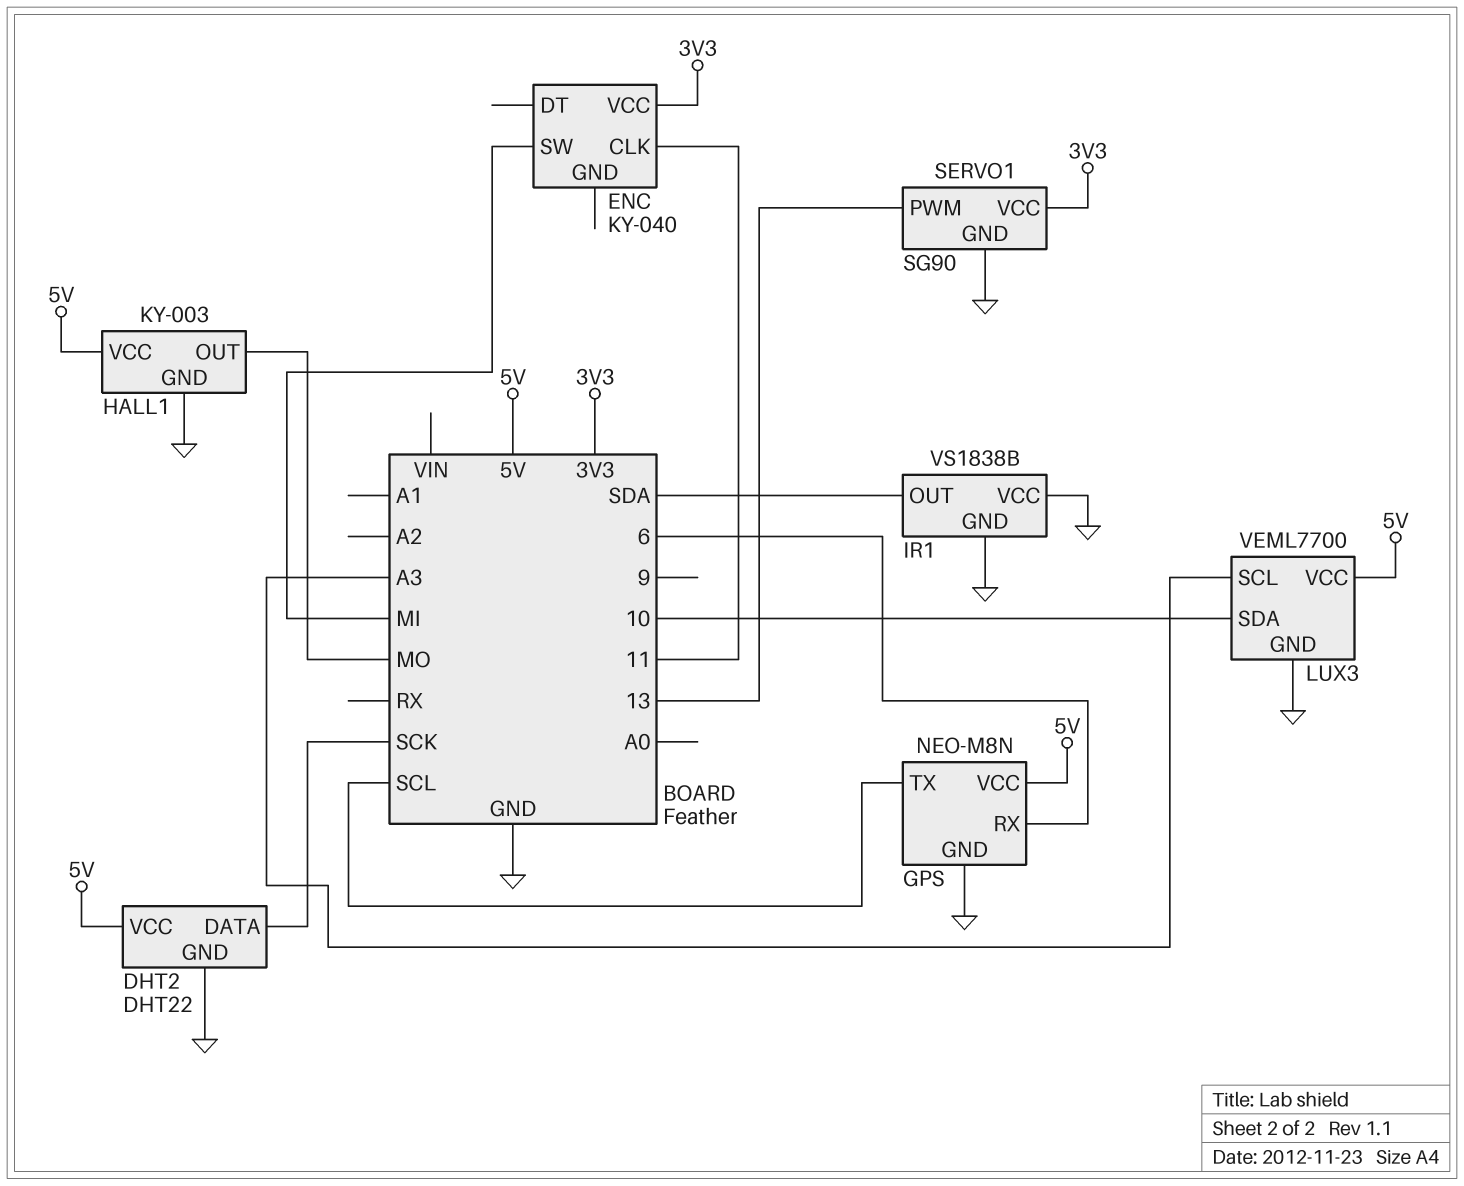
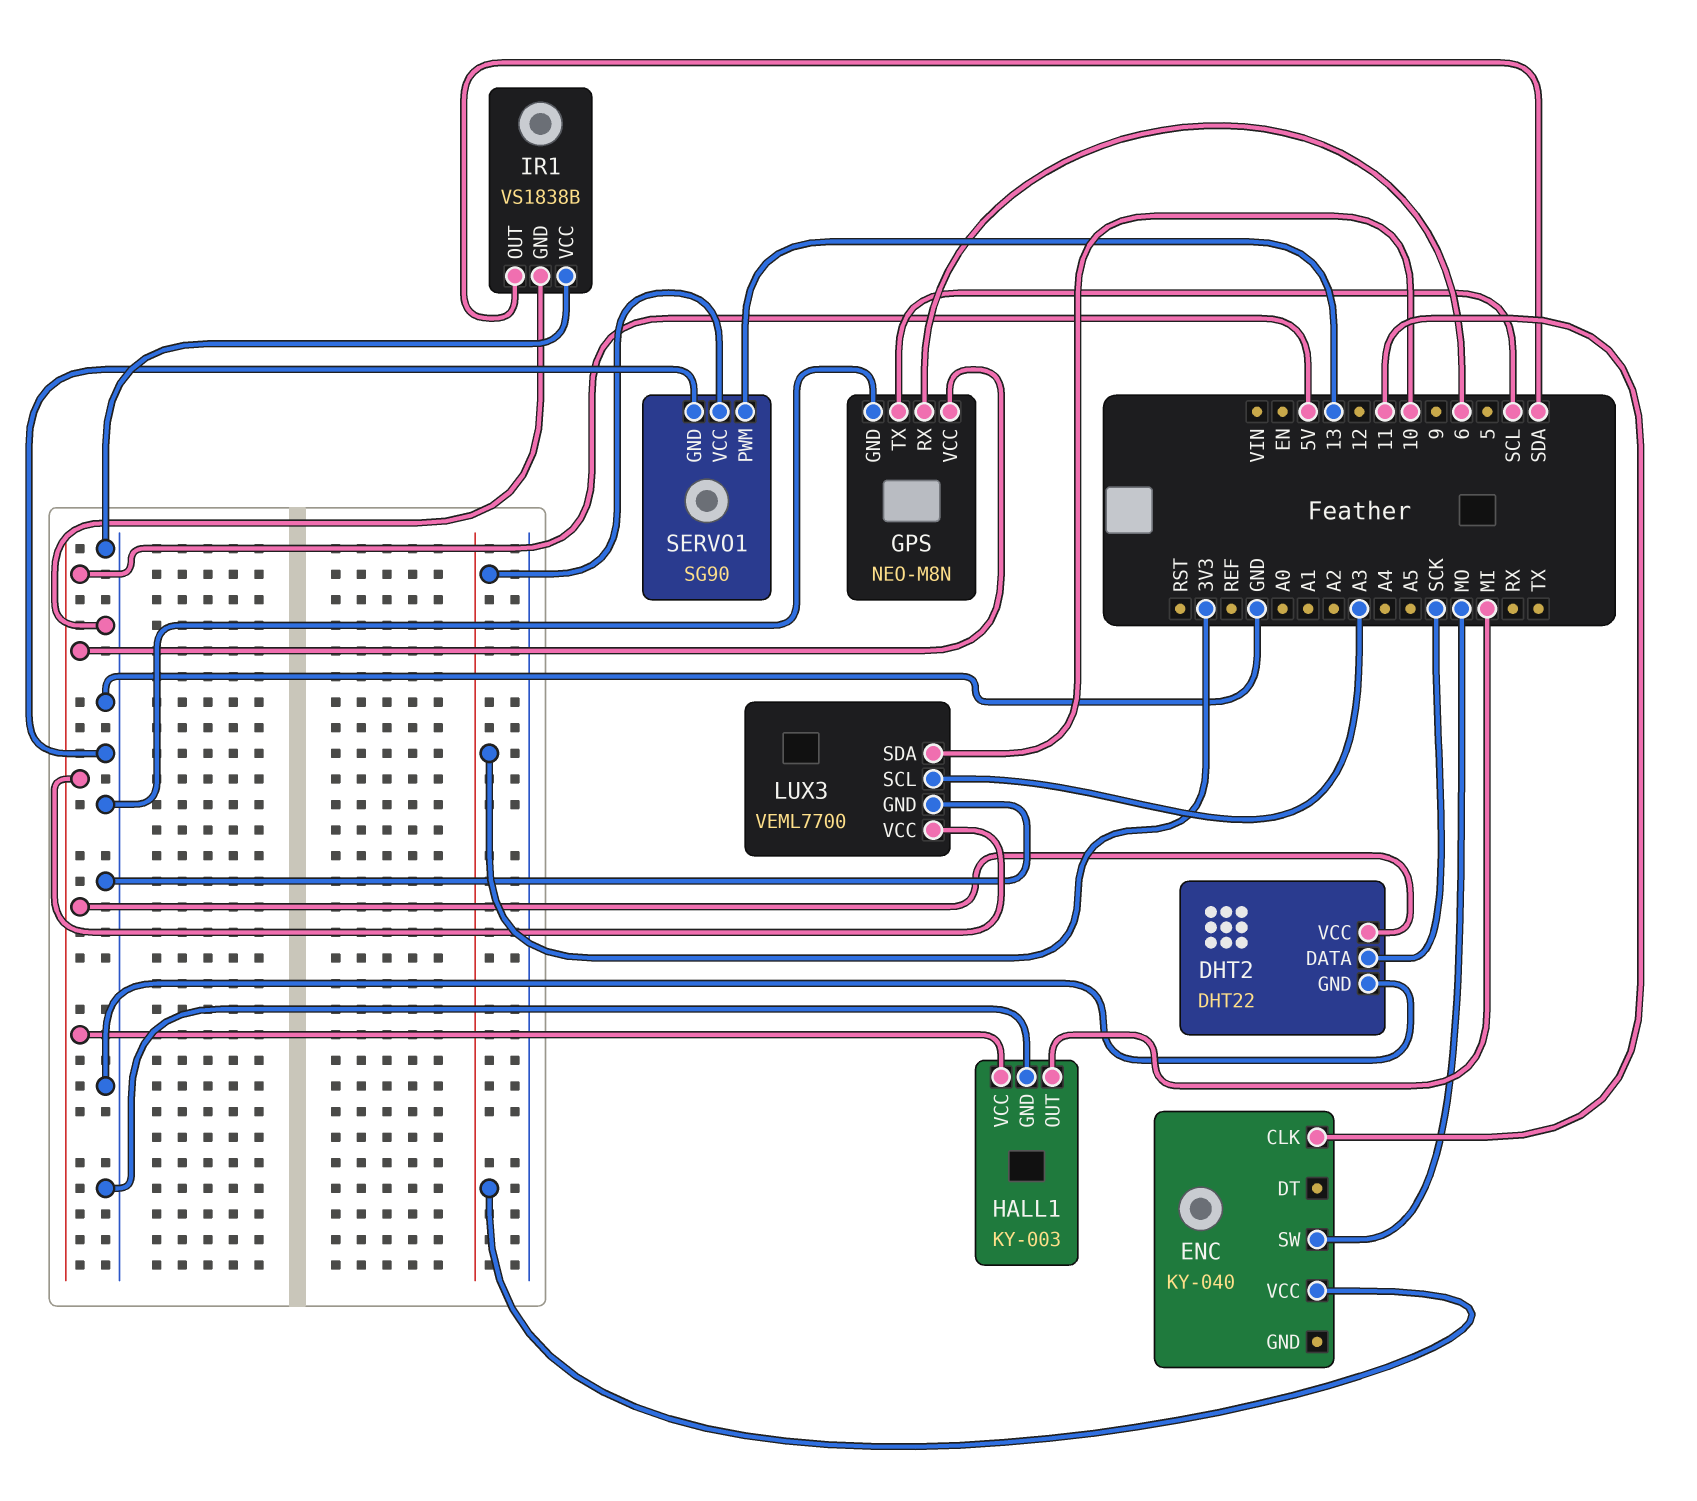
ENC pin SW: MI -> MO
HALL1 pin OUT: MO -> MI

